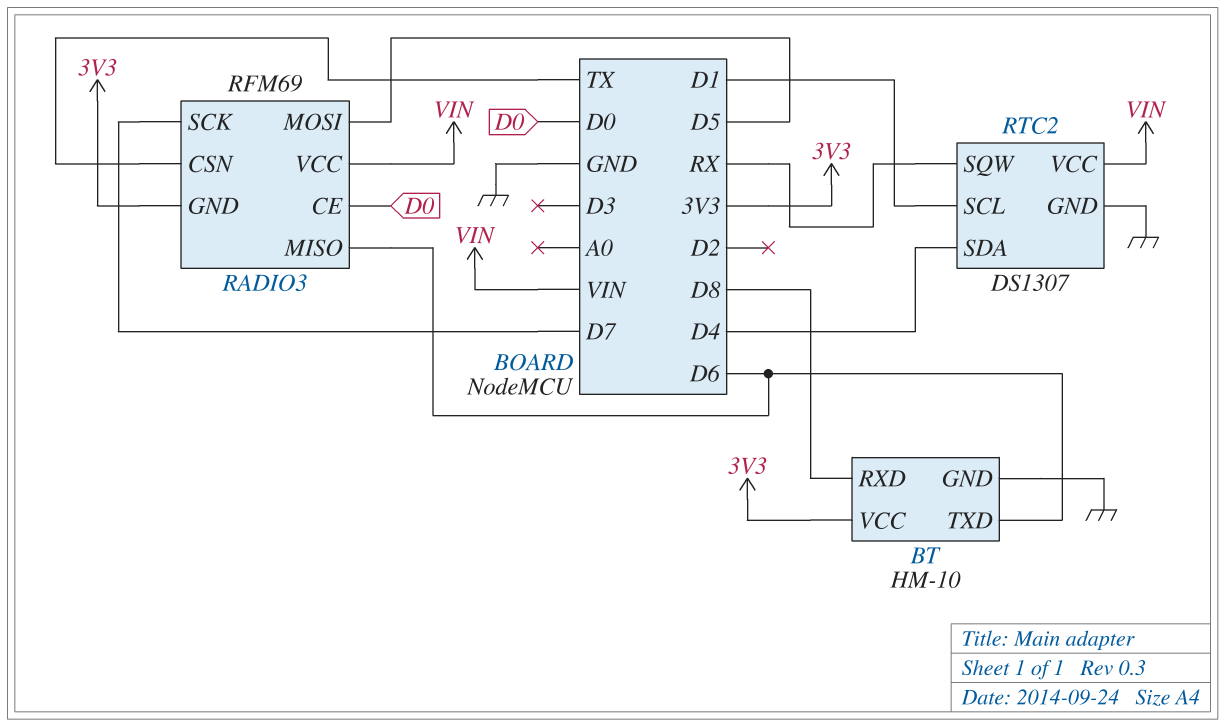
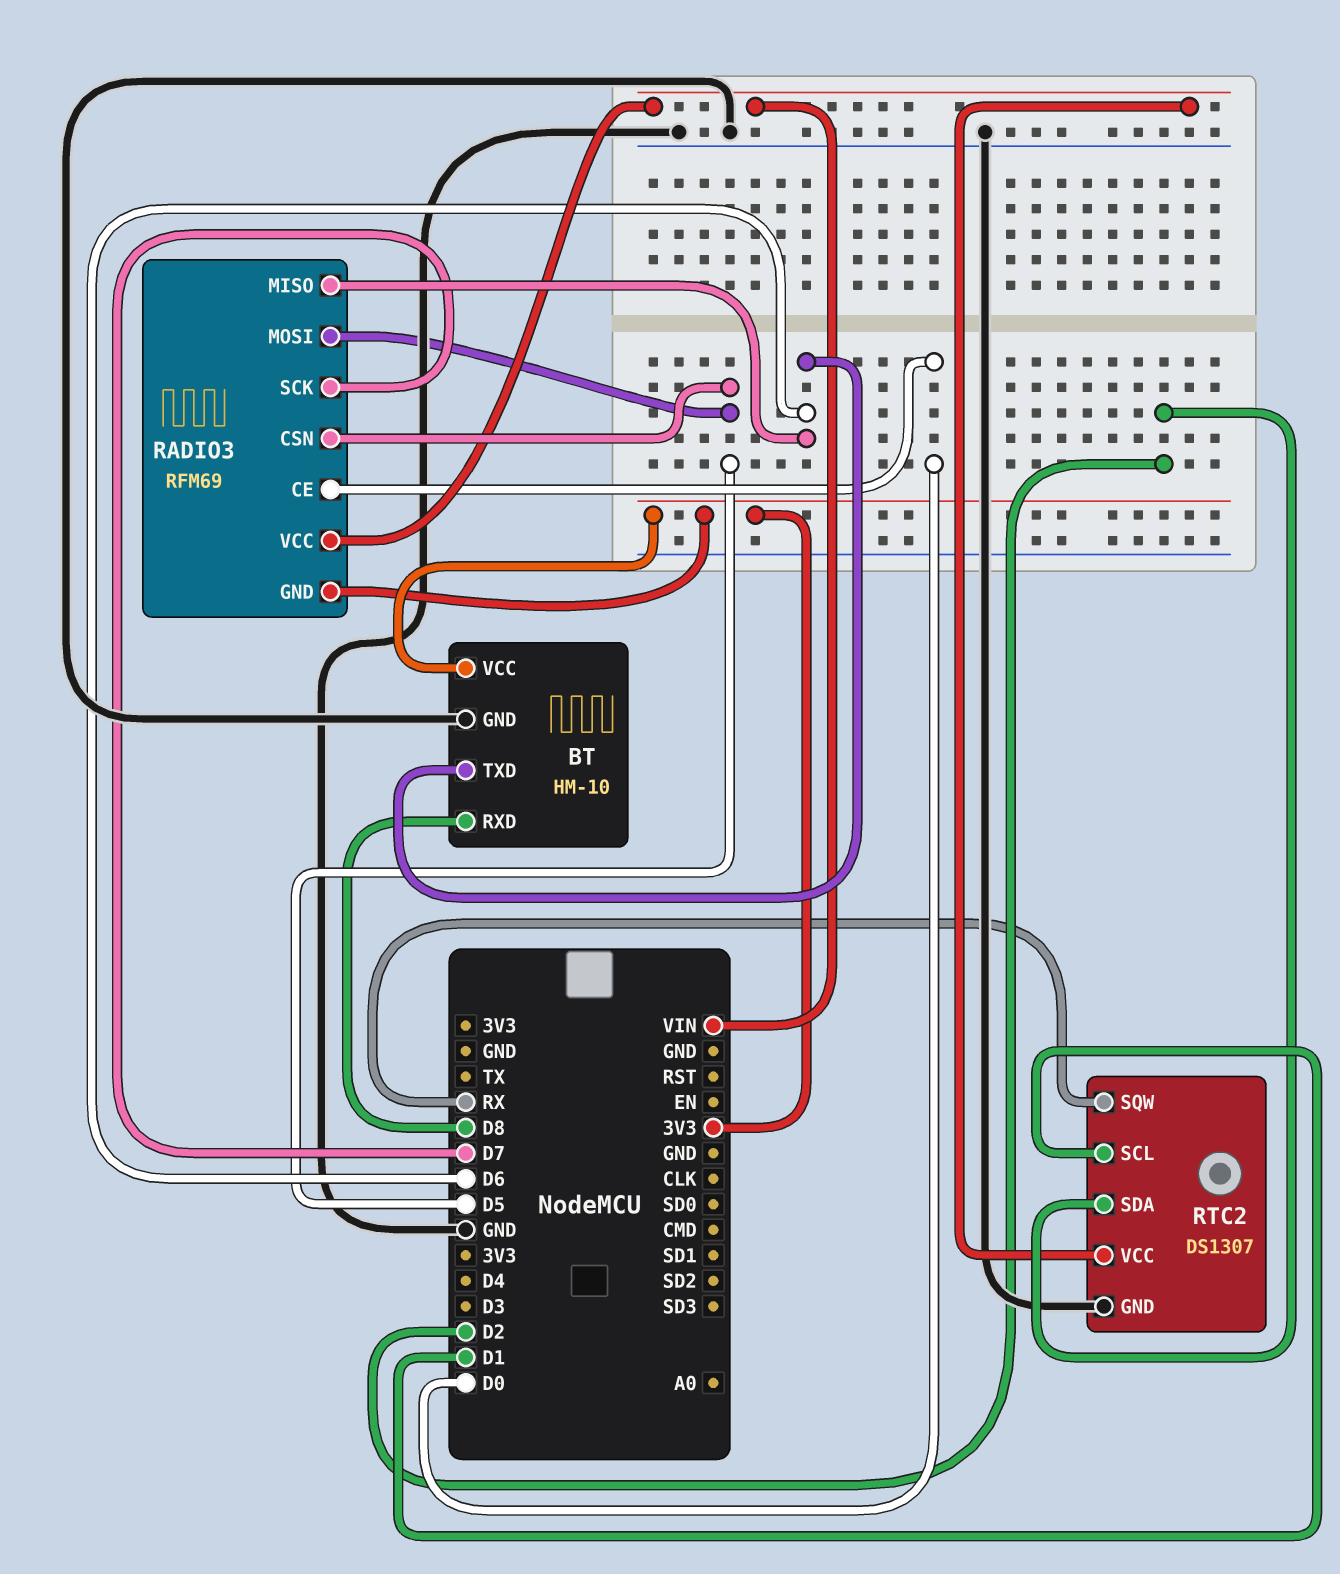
RADIO3 pin CSN: TX -> D5
RTC2 pin SDA: D4 -> D2

